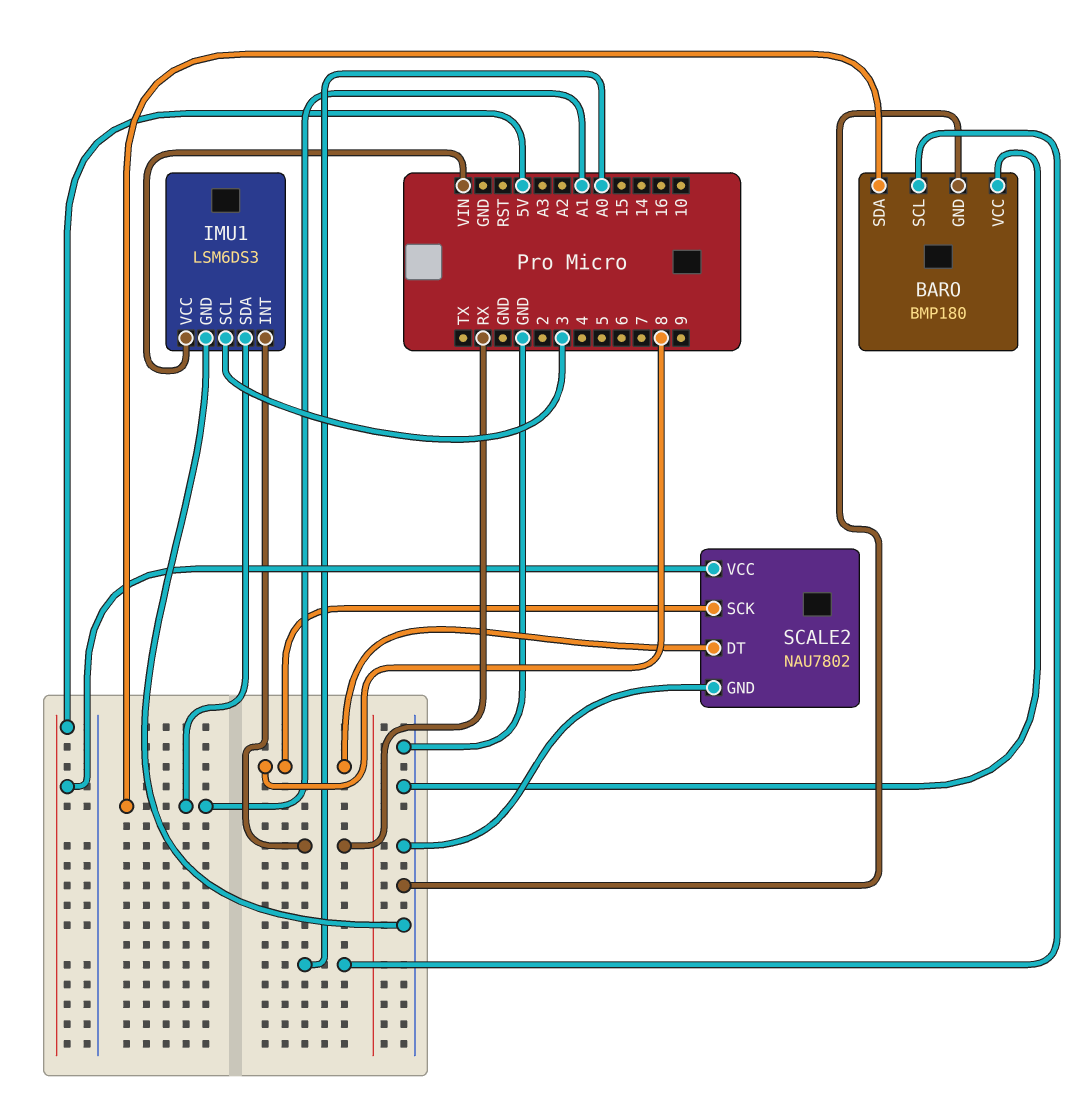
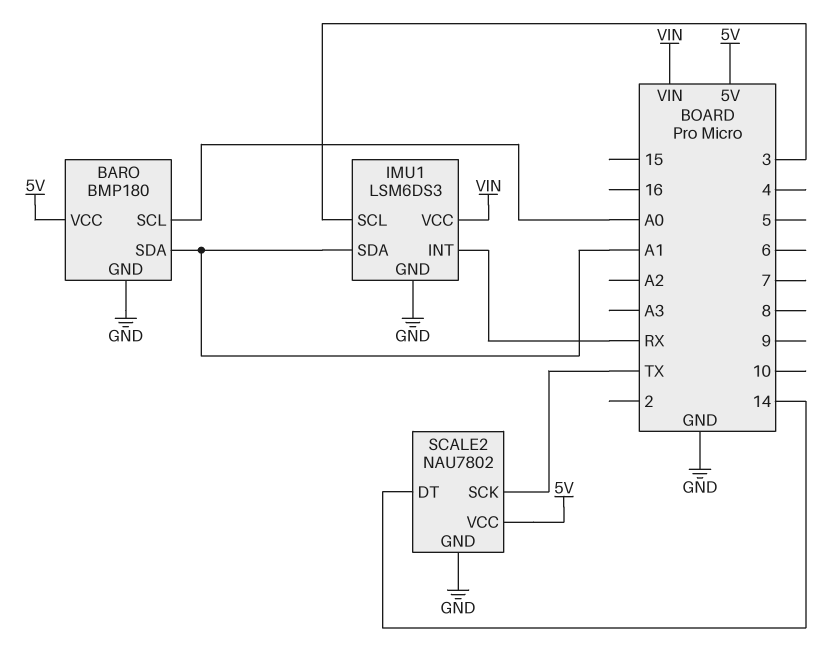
BARO pin VCC: GND -> 5V
SCALE2 pin DT: 8 -> 14
SCALE2 pin SCK: 8 -> TX

